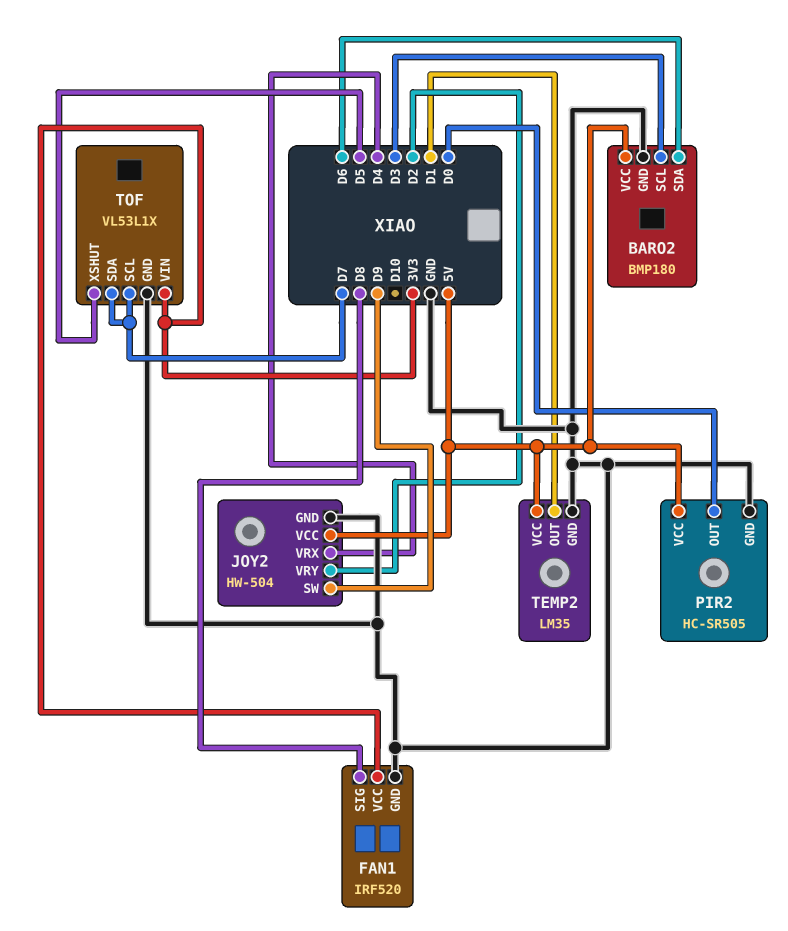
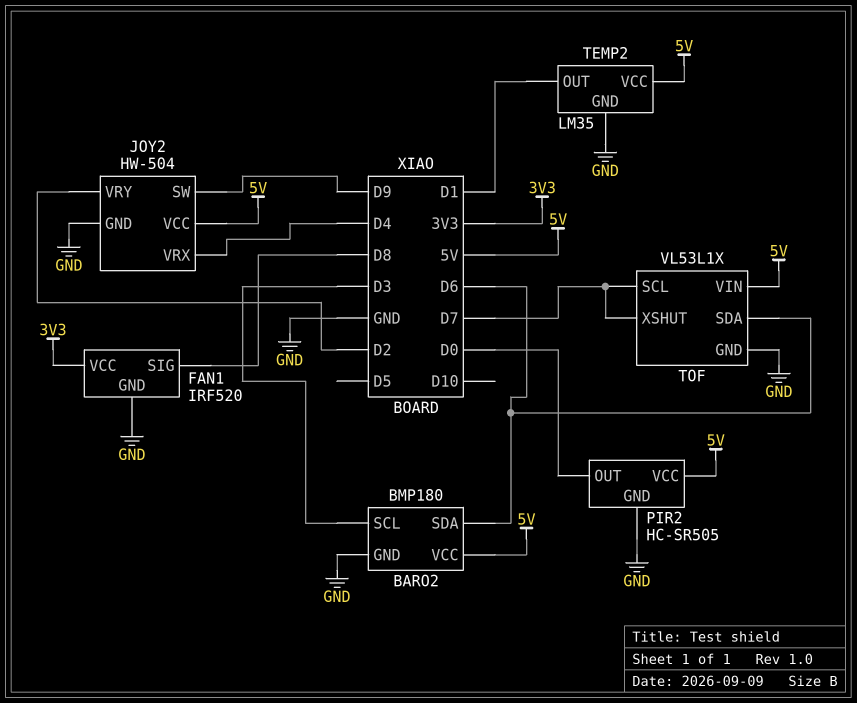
TOF pin SDA: D7 -> D6
TOF pin VIN: 3V3 -> 5V
TOF pin XSHUT: D5 -> D7

